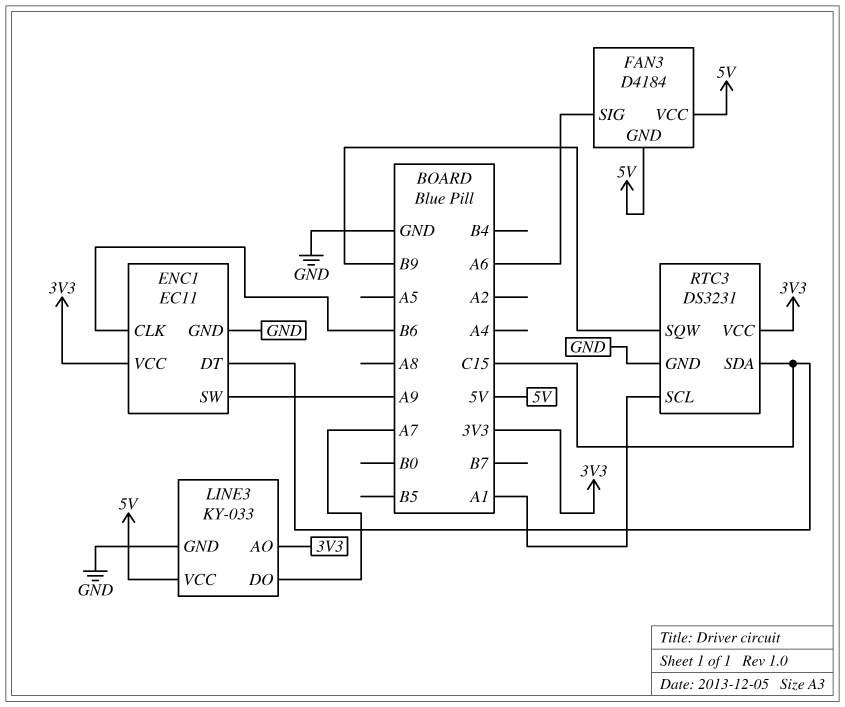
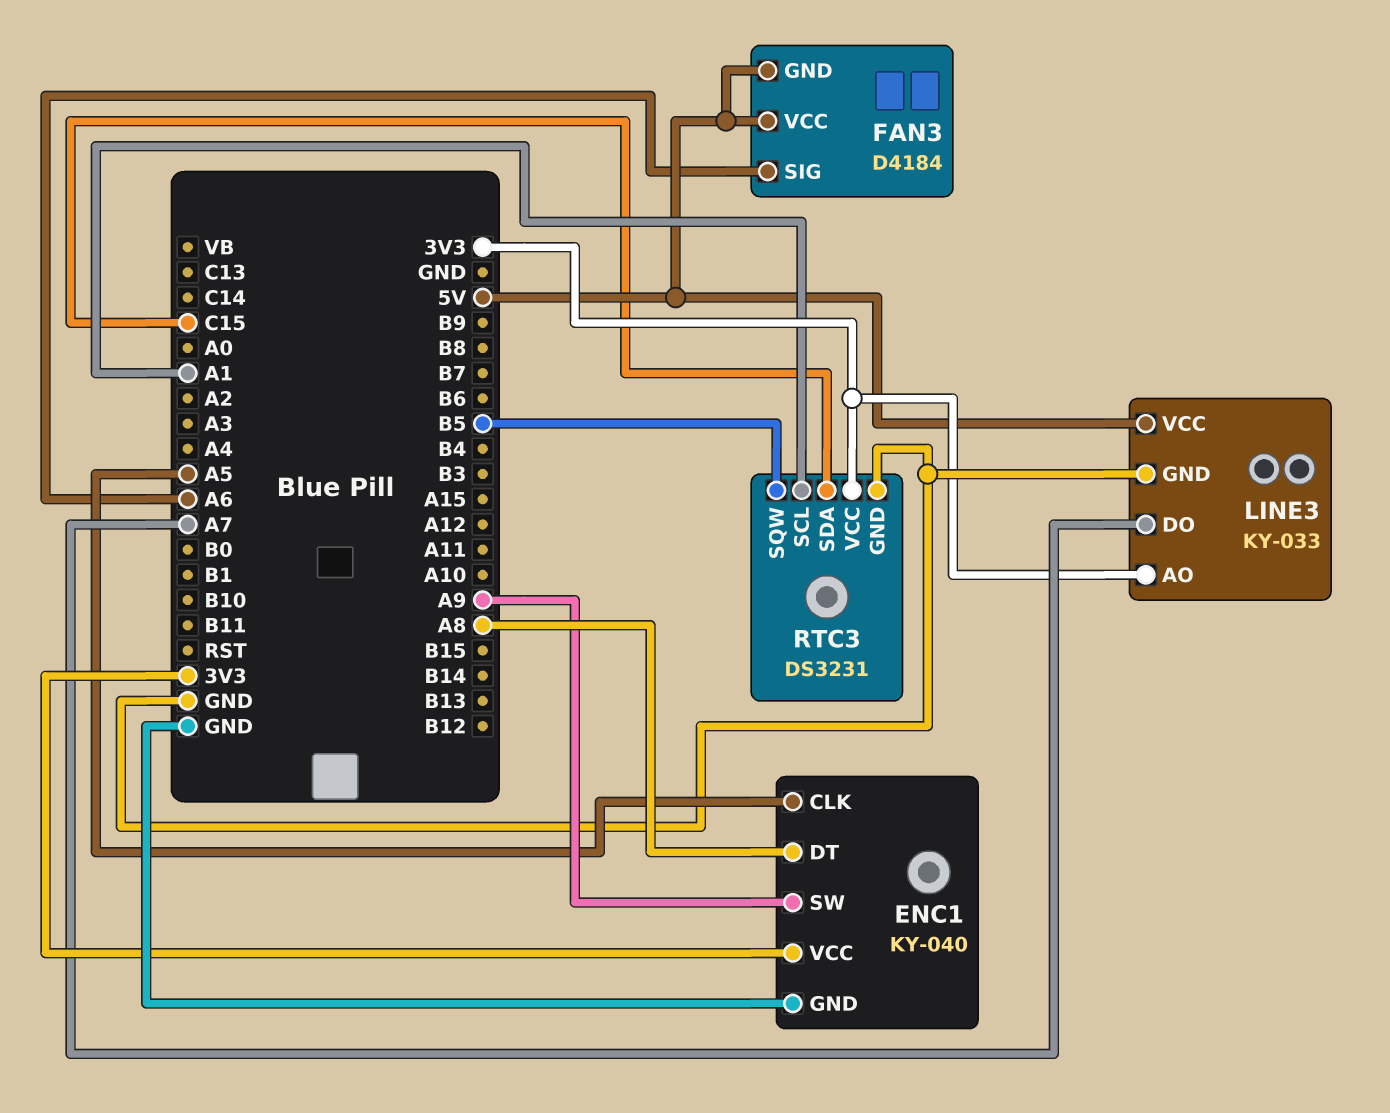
ENC1: EC11 -> KY-040
ENC1 pin CLK: B6 -> A5
ENC1 pin DT: C15 -> A8
RTC3 pin SQW: B9 -> B5

